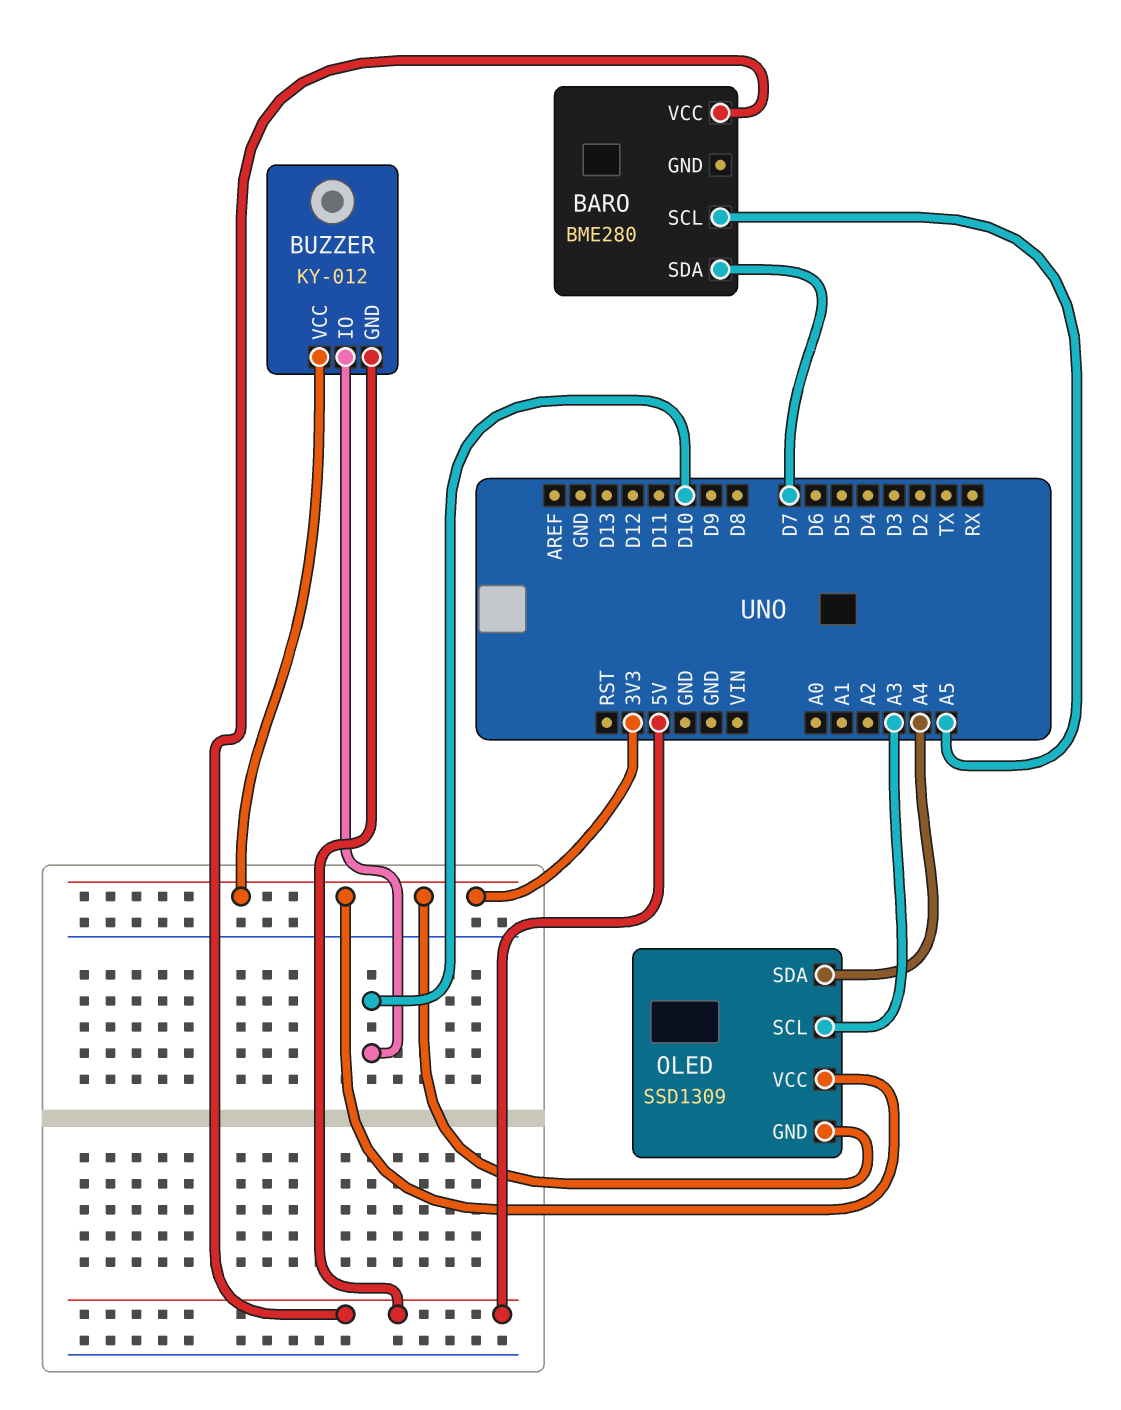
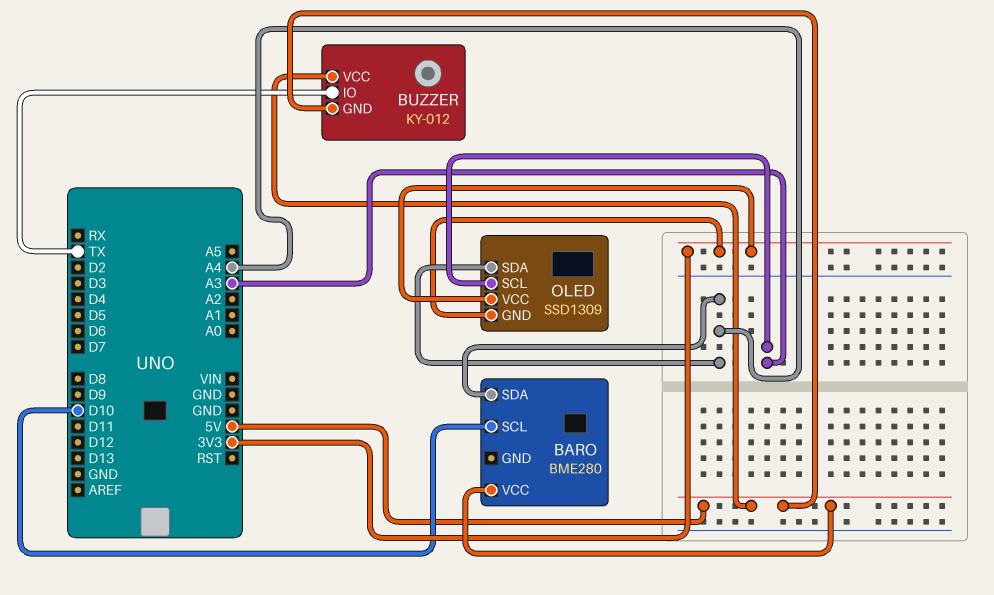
BARO pin SCL: A5 -> D10
BARO pin SDA: D7 -> A4
BUZZER pin IO: D10 -> TX
BUZZER pin VCC: 3V3 -> 5V

